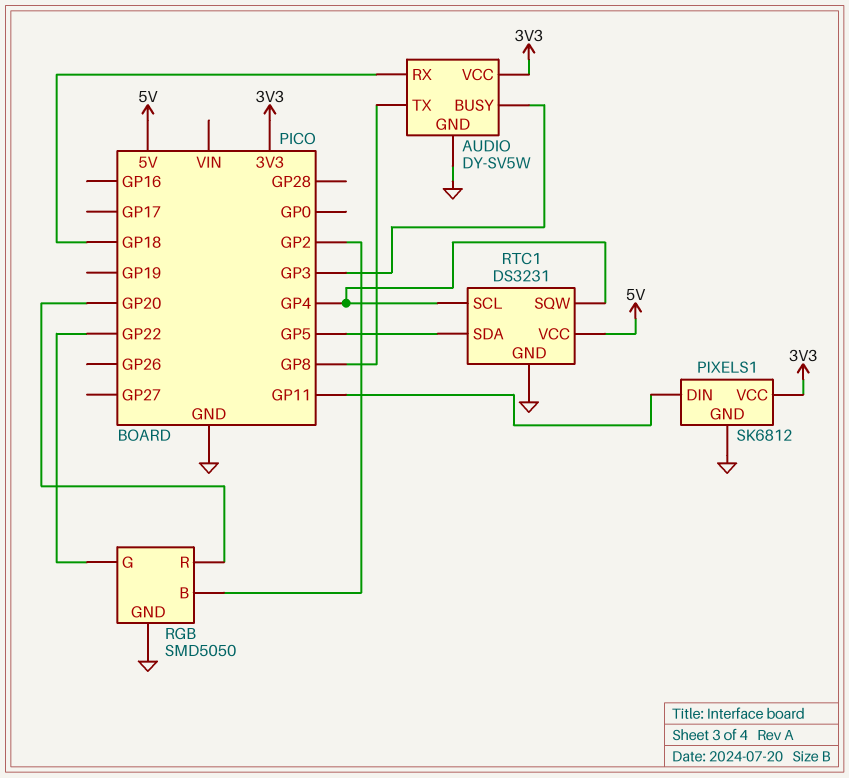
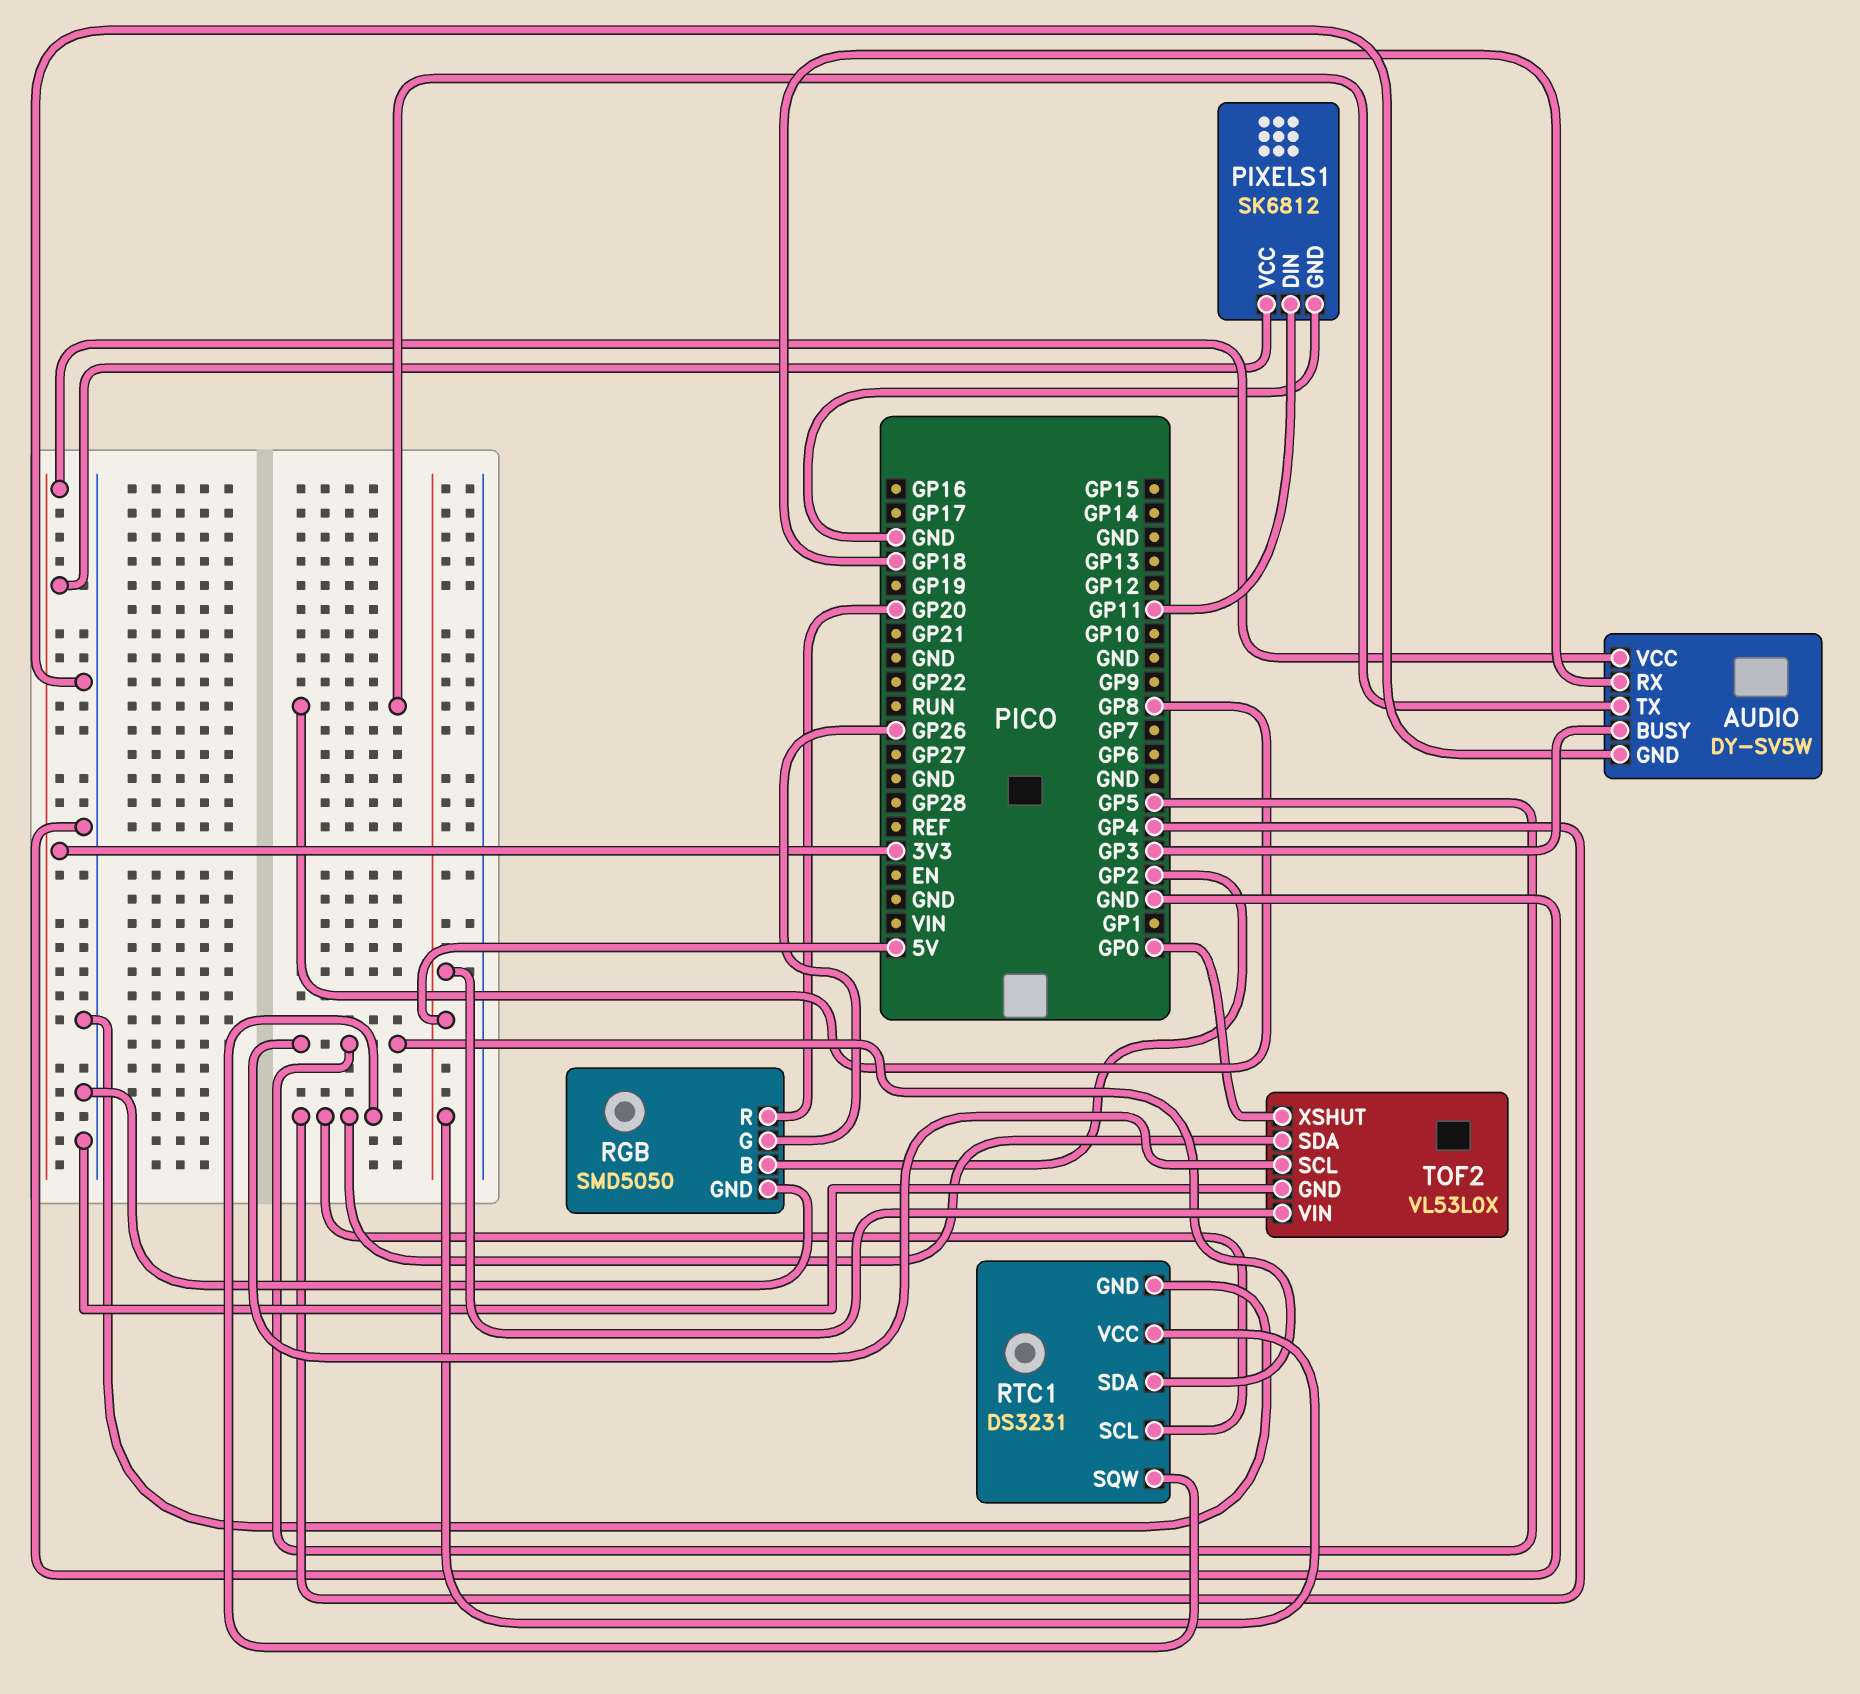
RGB pin G: GP22 -> GP26
TOF2: none -> VL53L0X
TOF2 pin GND: none -> GND
TOF2 pin SCL: none -> GP5
TOF2 pin SDA: none -> GP4
TOF2 pin VIN: none -> 5V
TOF2 pin XSHUT: none -> GP0

